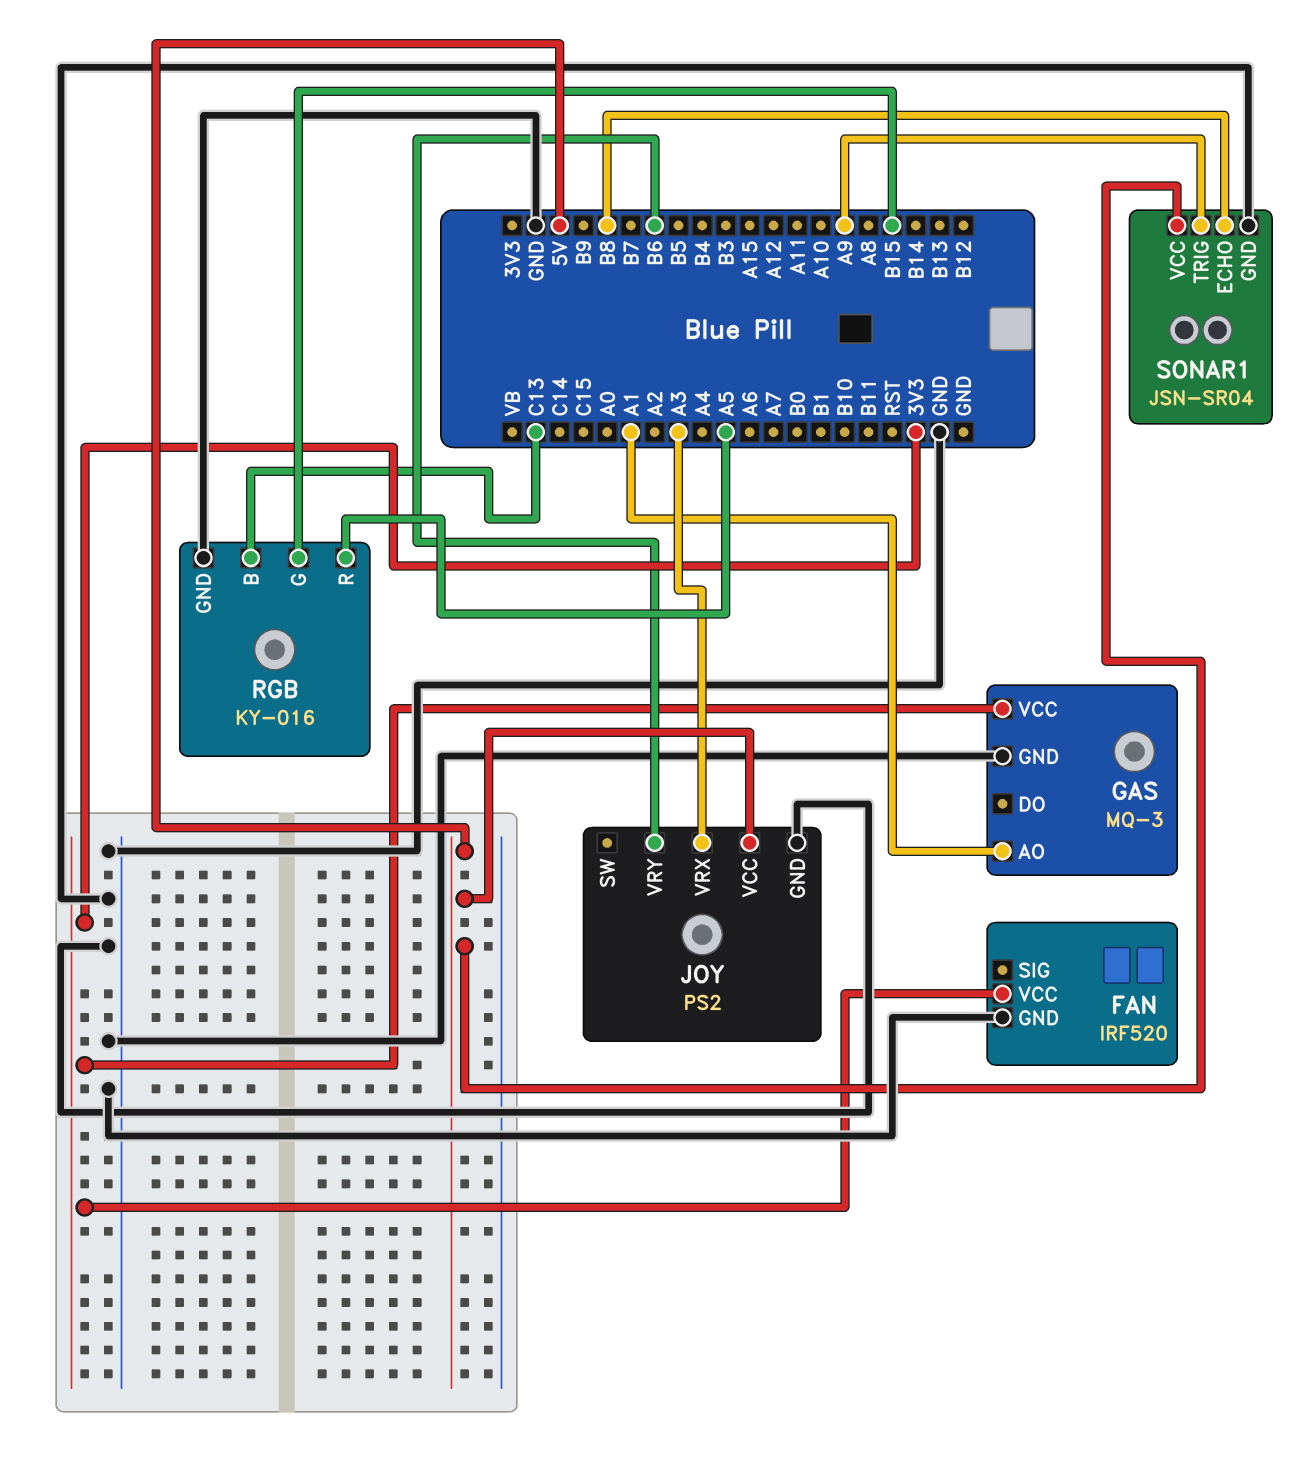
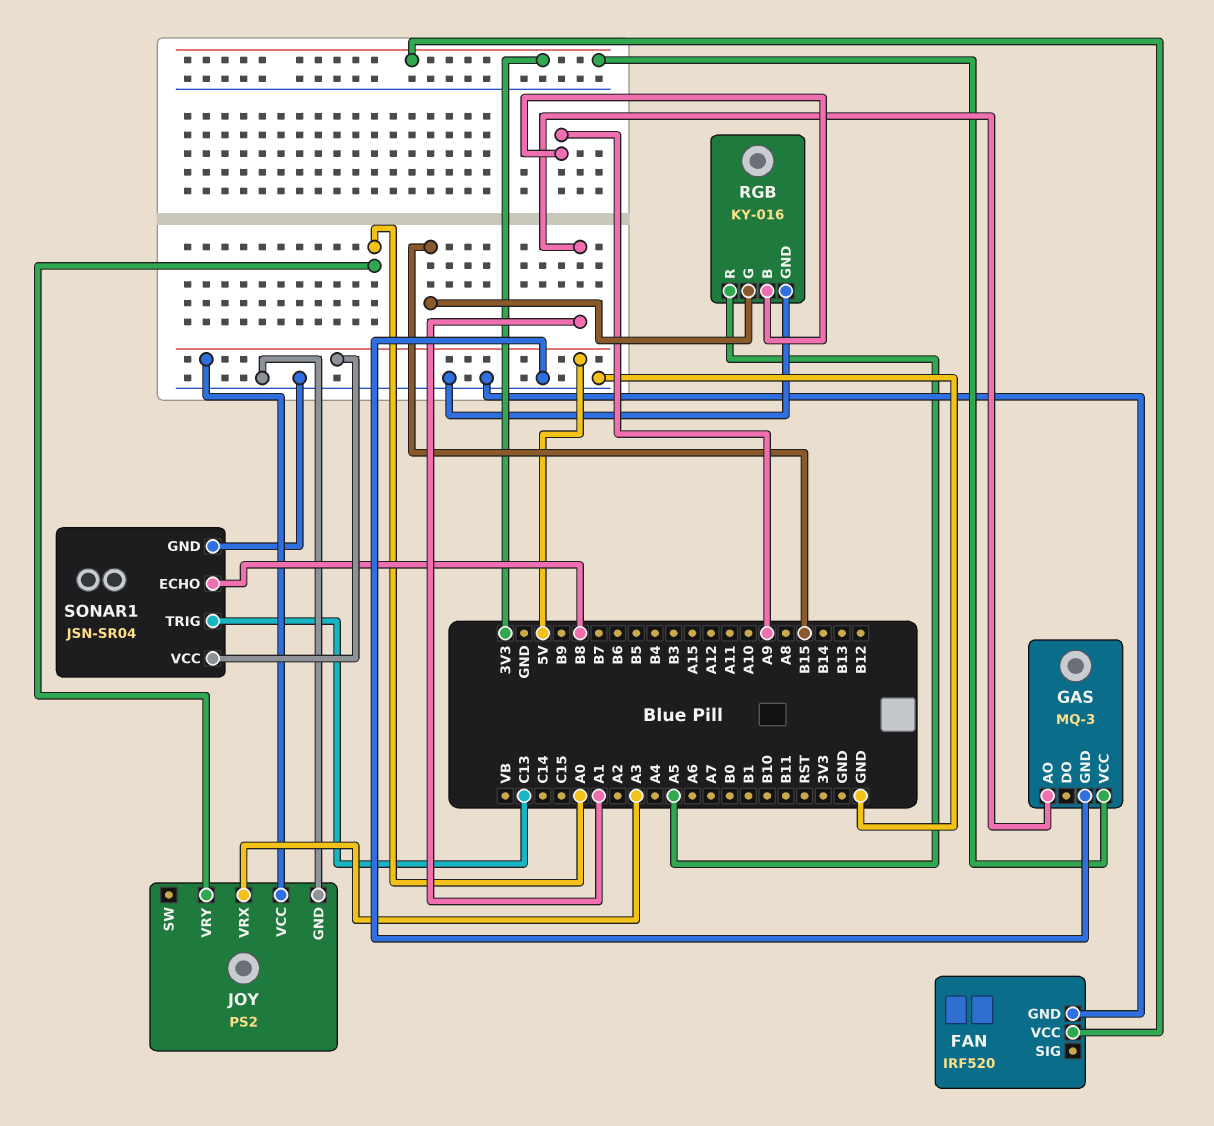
JOY pin VRY: B6 -> A0
RGB pin B: C13 -> A9
SONAR1 pin TRIG: A9 -> C13

